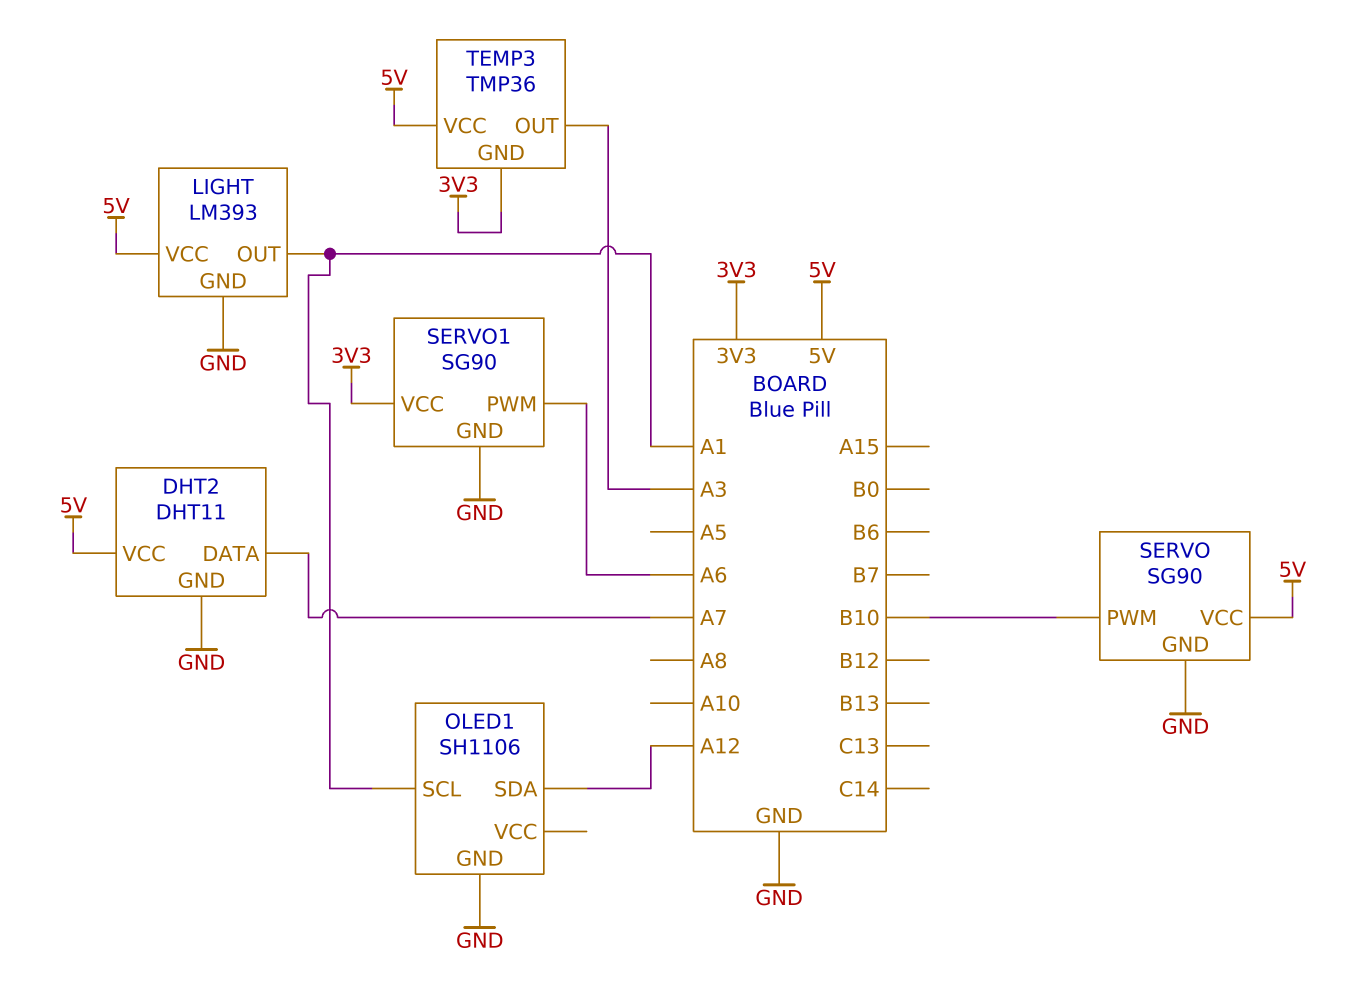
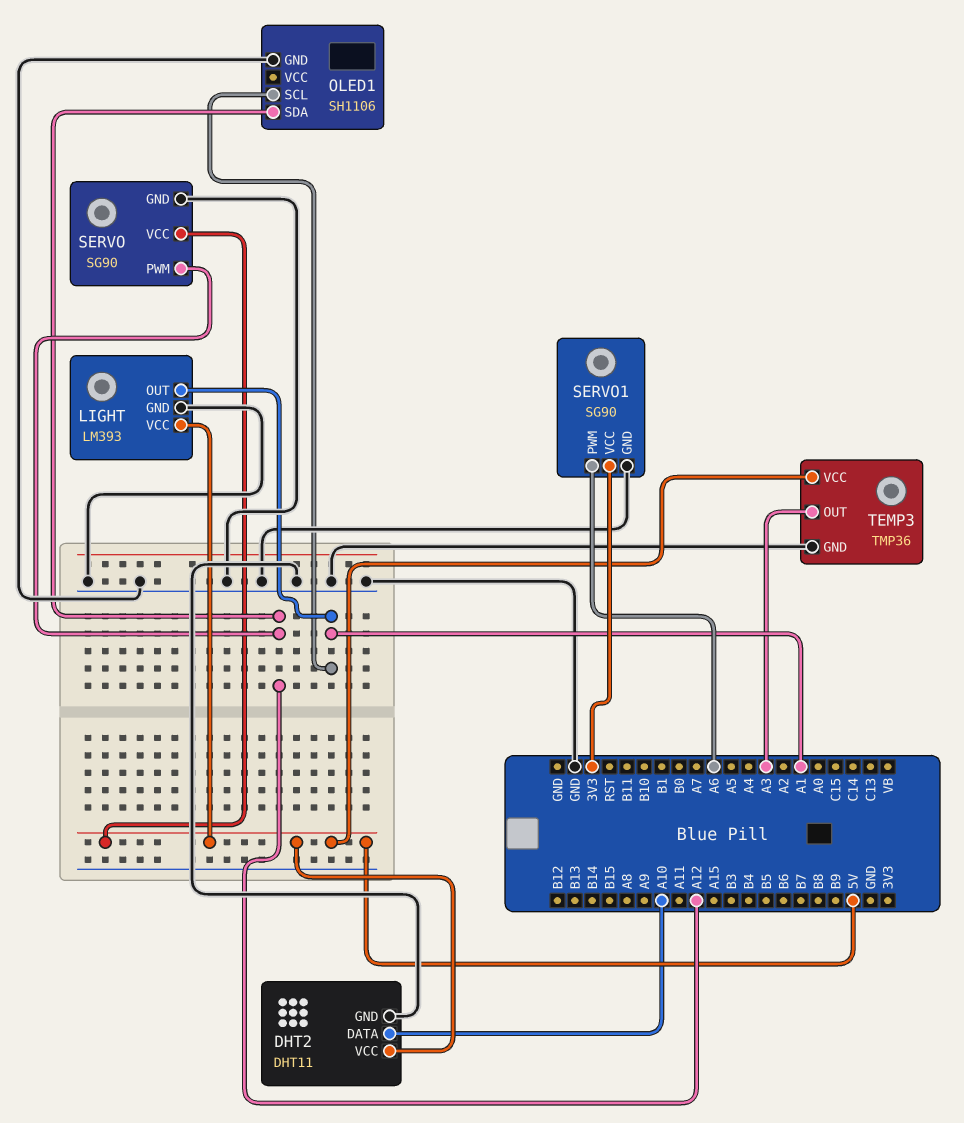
DHT2 pin DATA: A7 -> A10
SERVO pin PWM: B10 -> A12
TEMP3 pin GND: 3V3 -> GND

